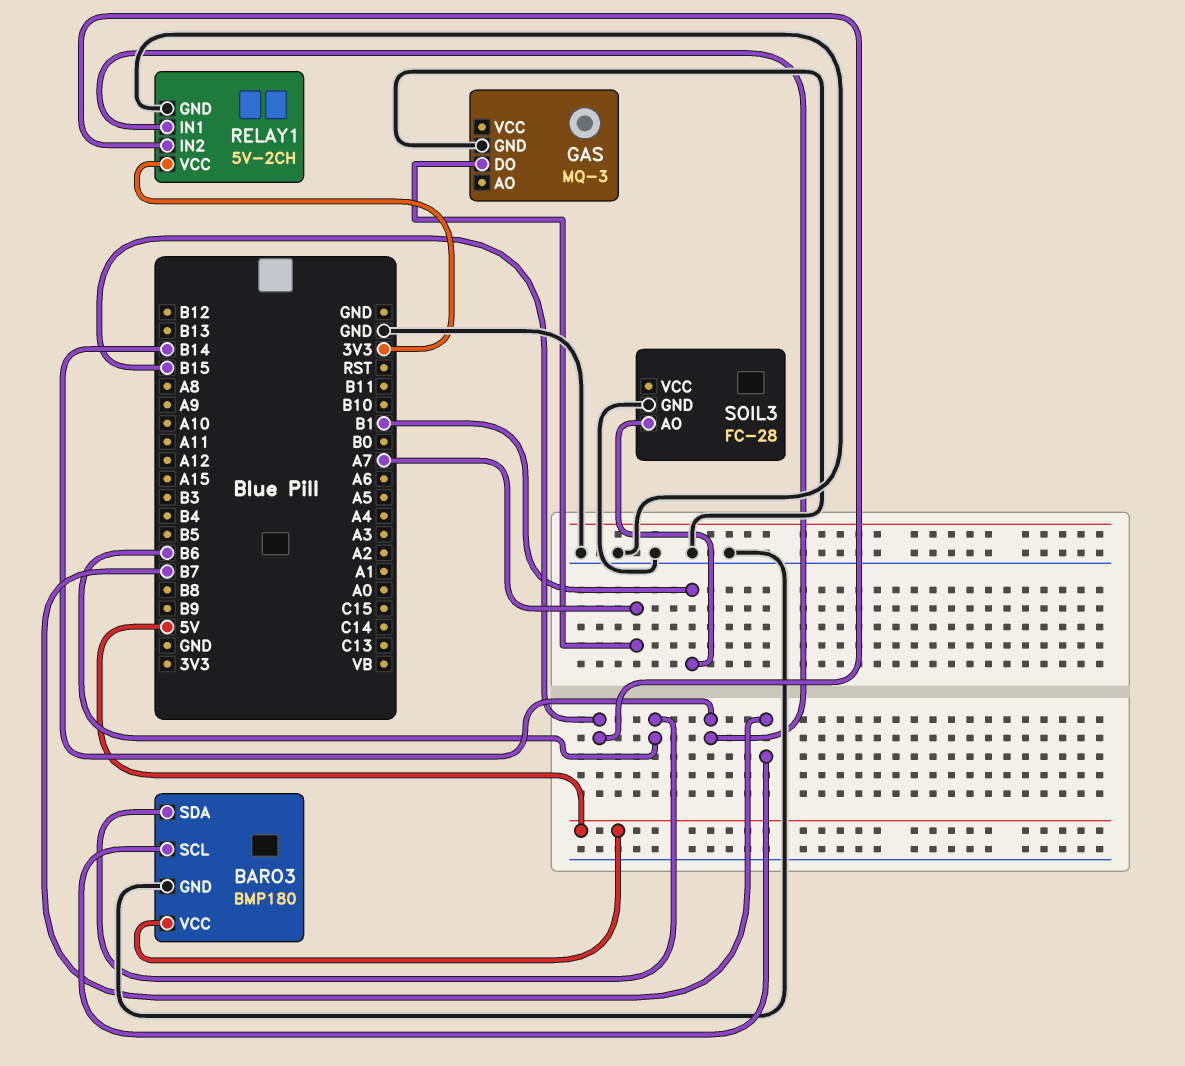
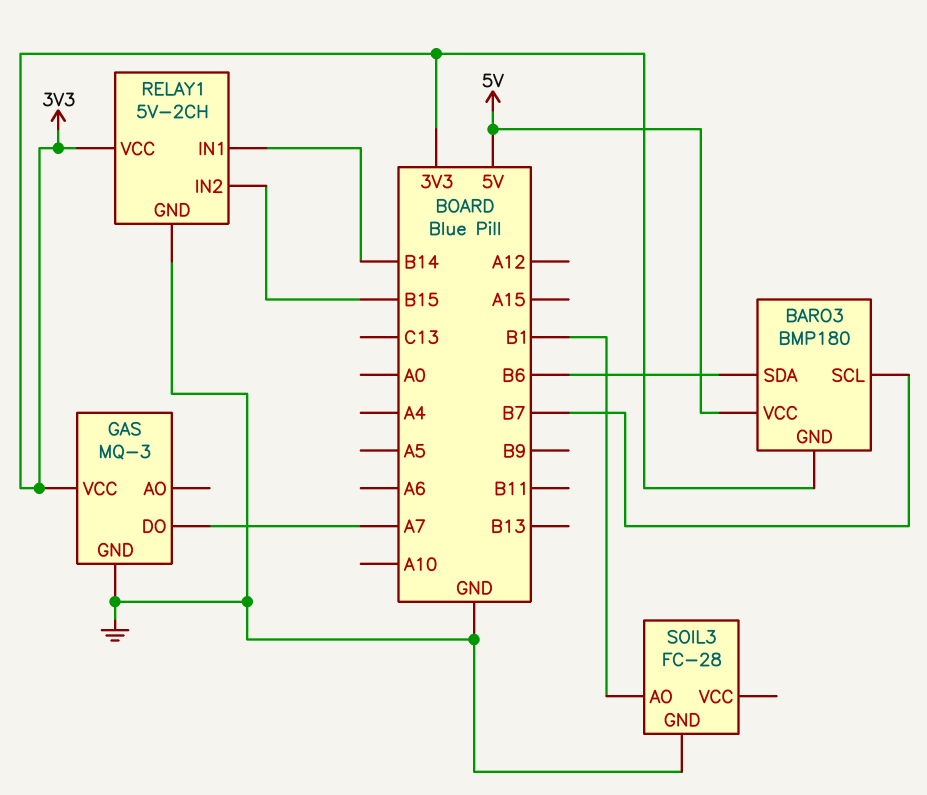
BARO3 pin GND: GND -> 3V3
GAS pin VCC: none -> 3V3

